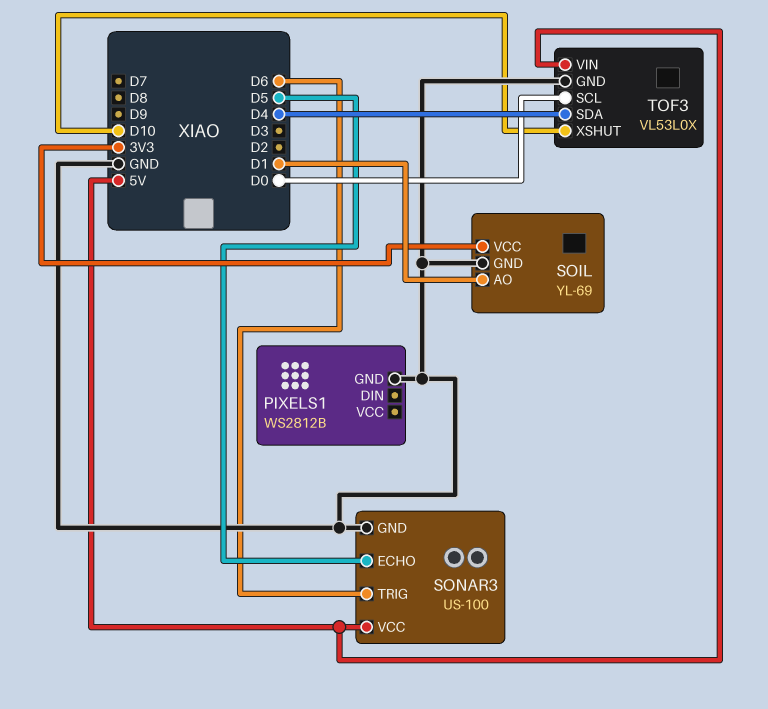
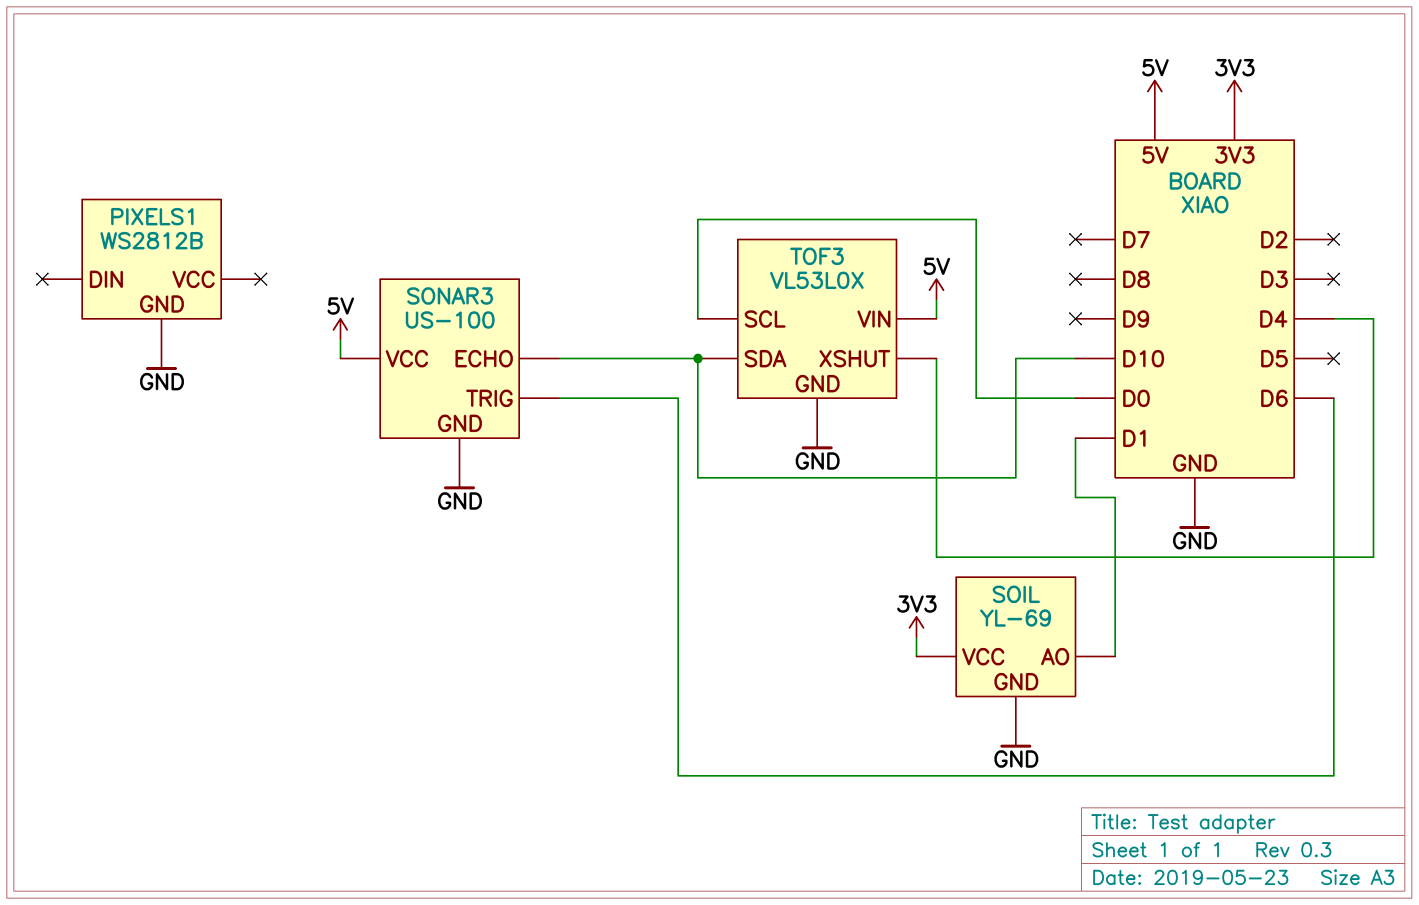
SONAR3 pin ECHO: D5 -> D10
TOF3 pin SDA: D4 -> D10
TOF3 pin XSHUT: D10 -> D4

